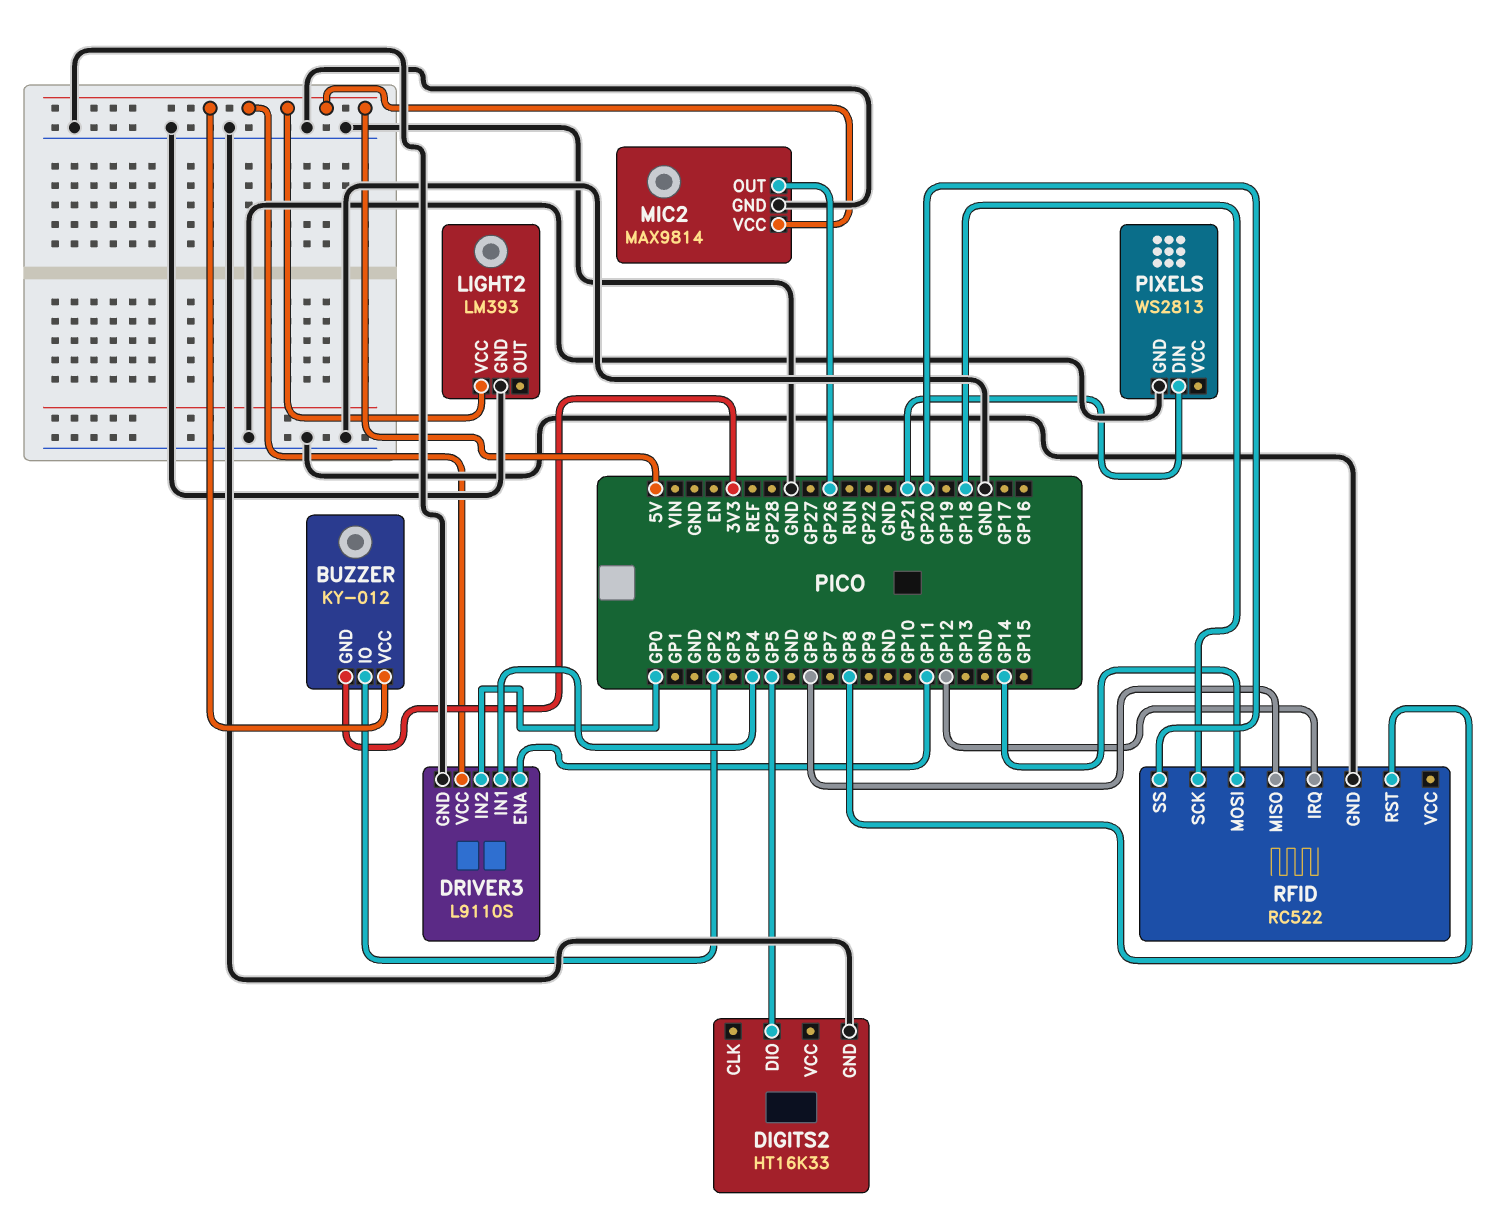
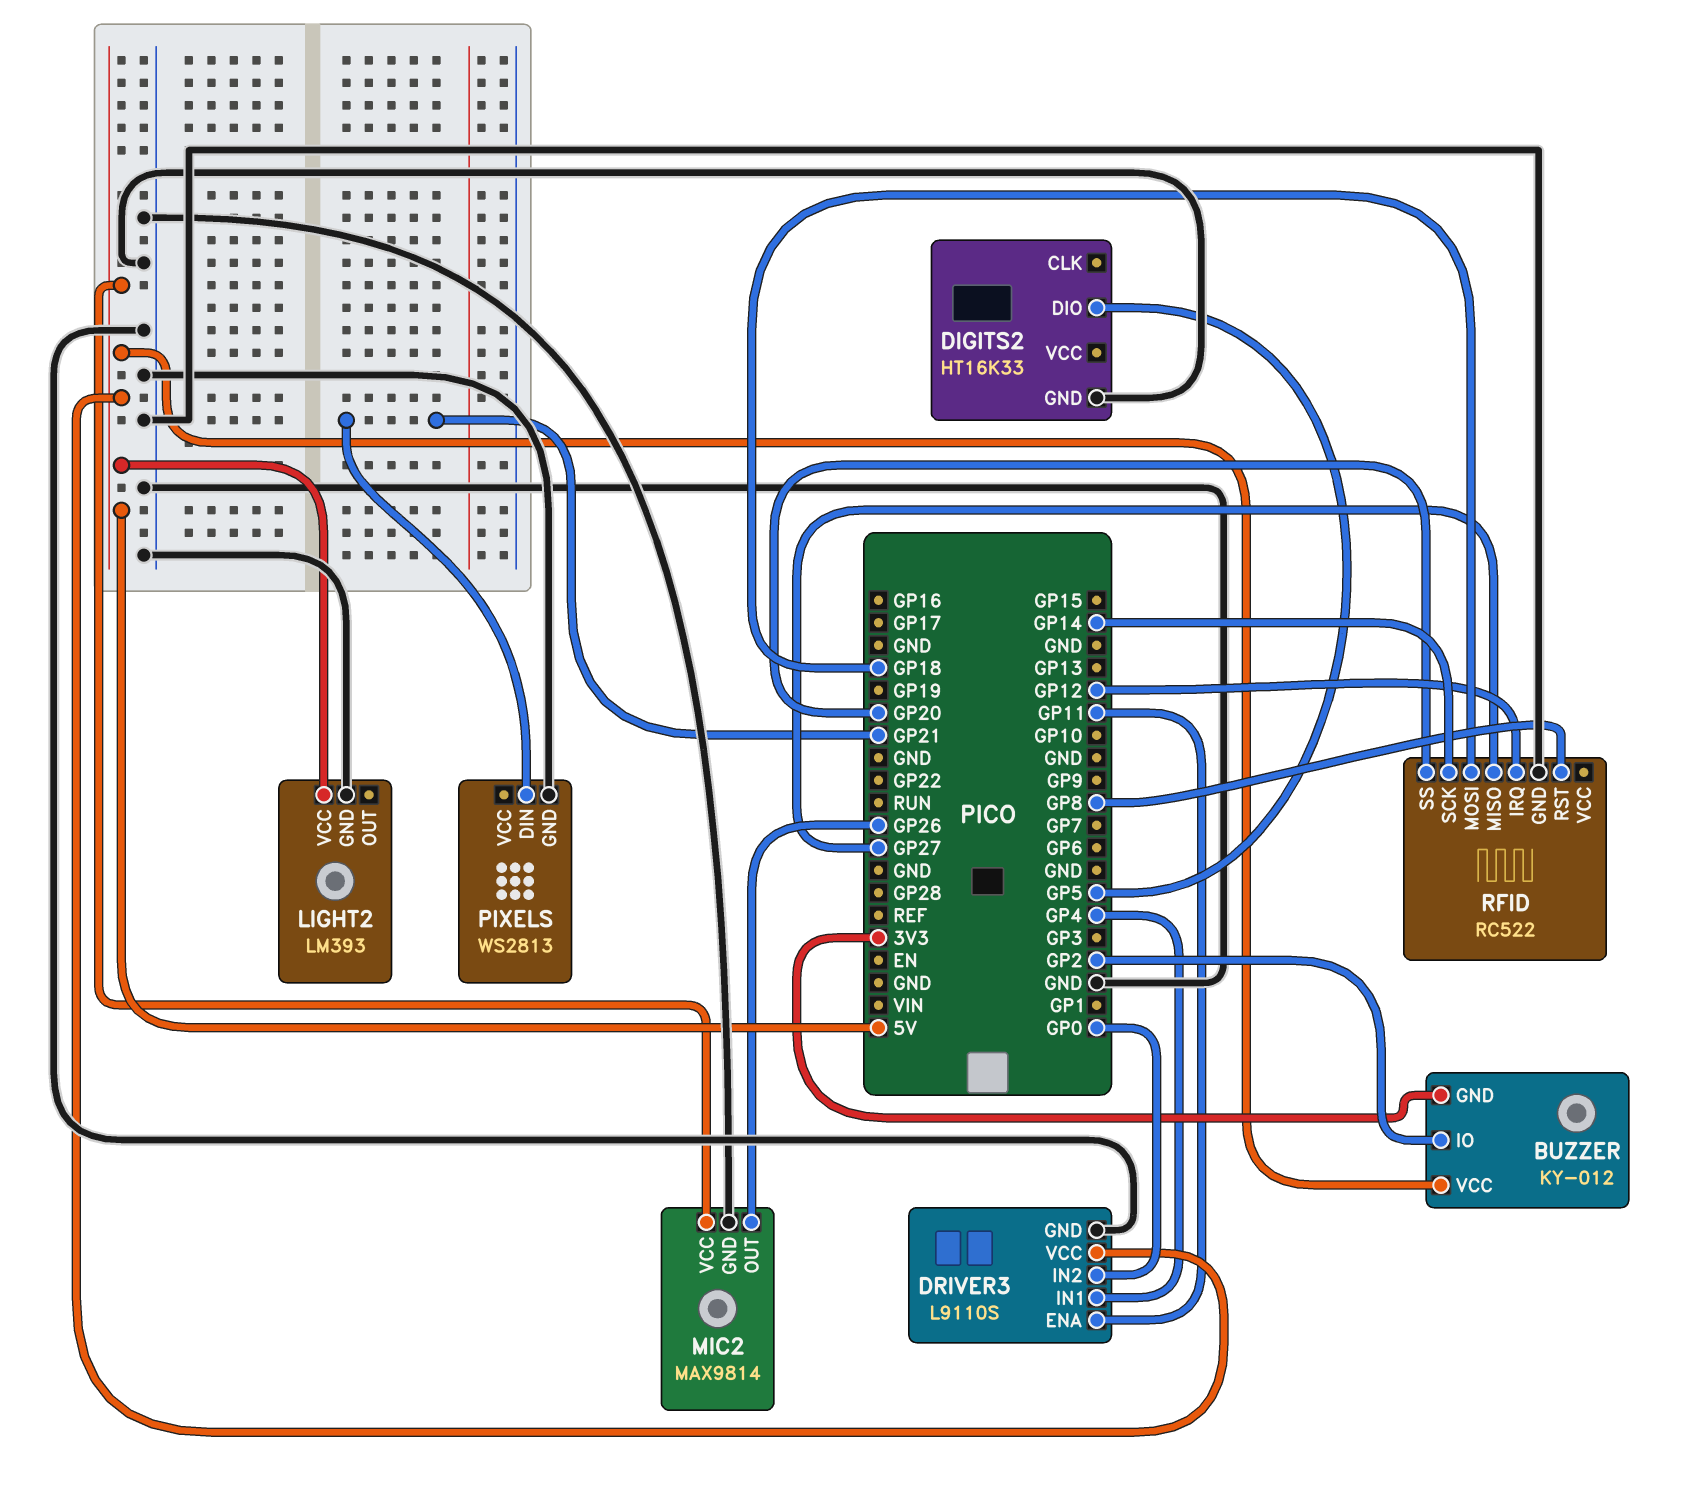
RFID pin MISO: GP6 -> GP27
RFID pin MOSI: GP14 -> GP18
RFID pin SCK: GP18 -> GP14

